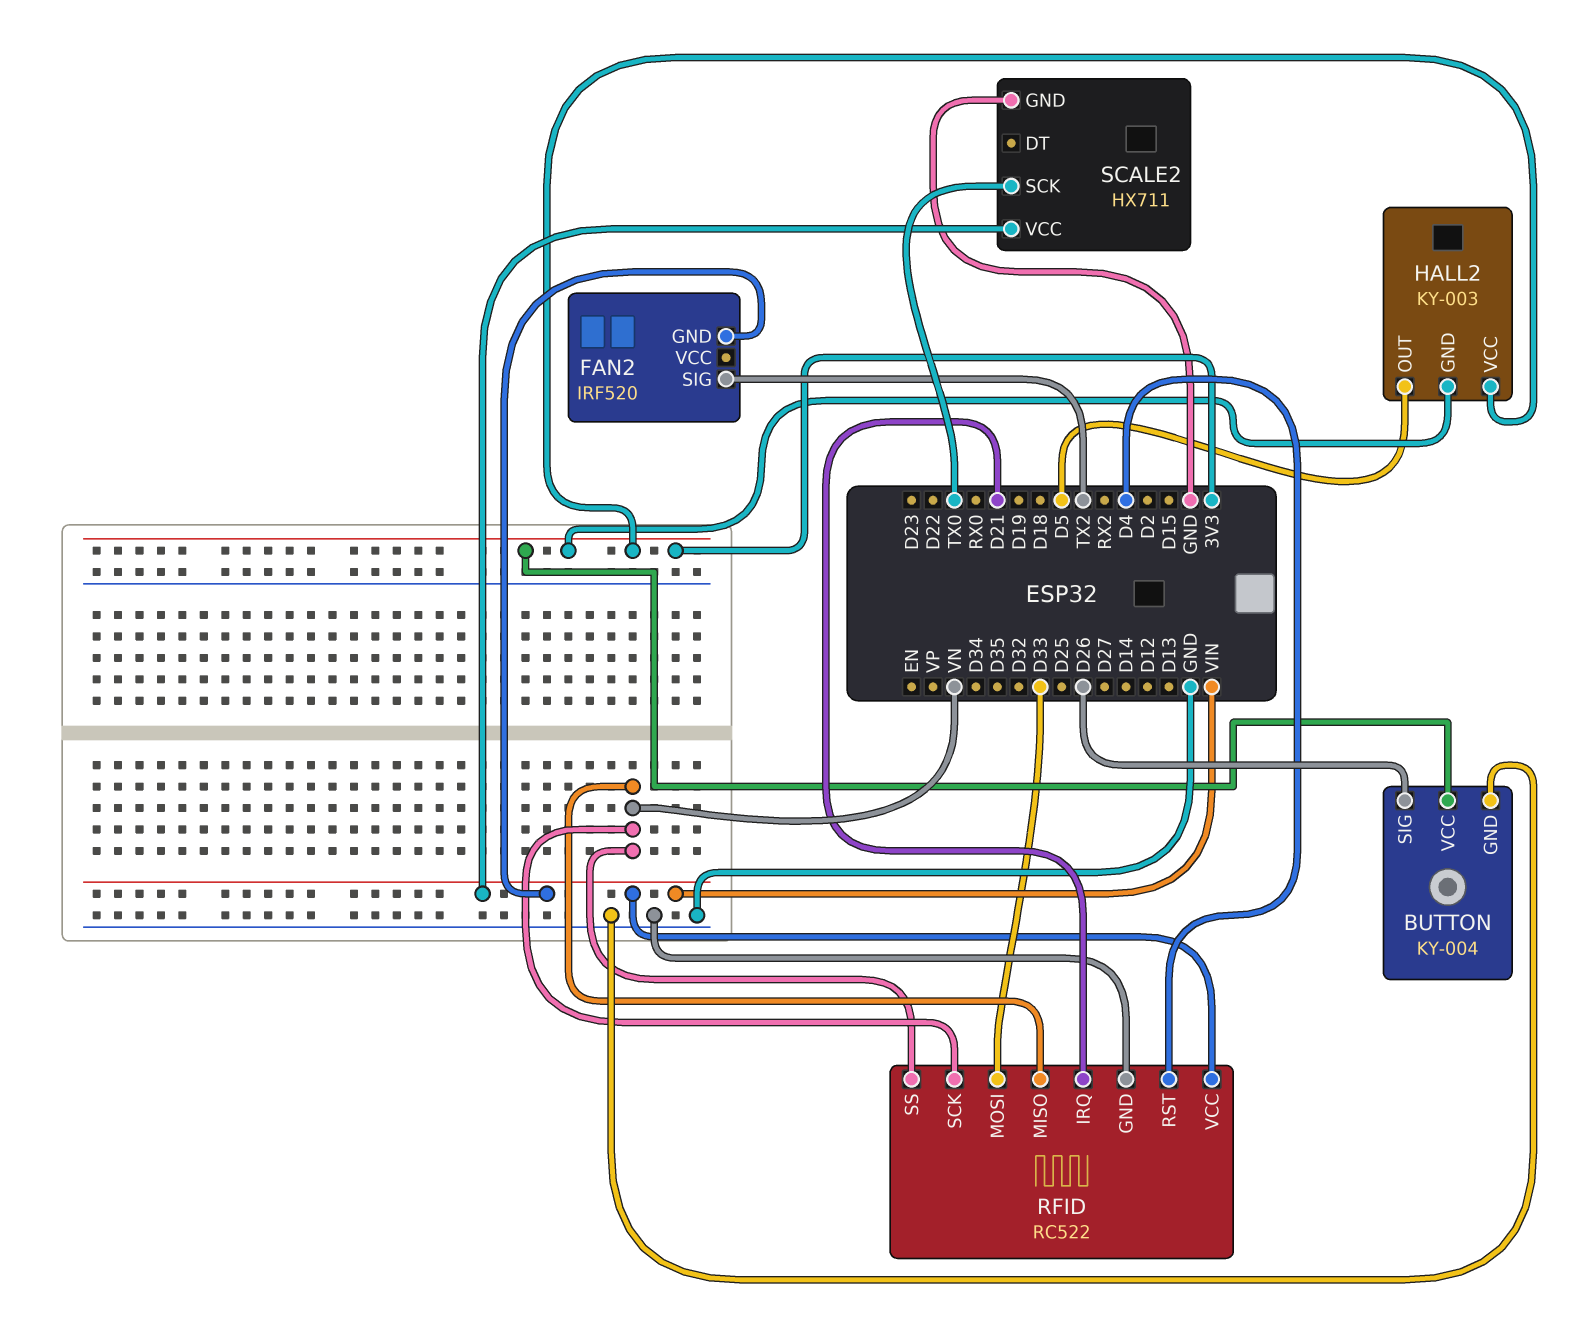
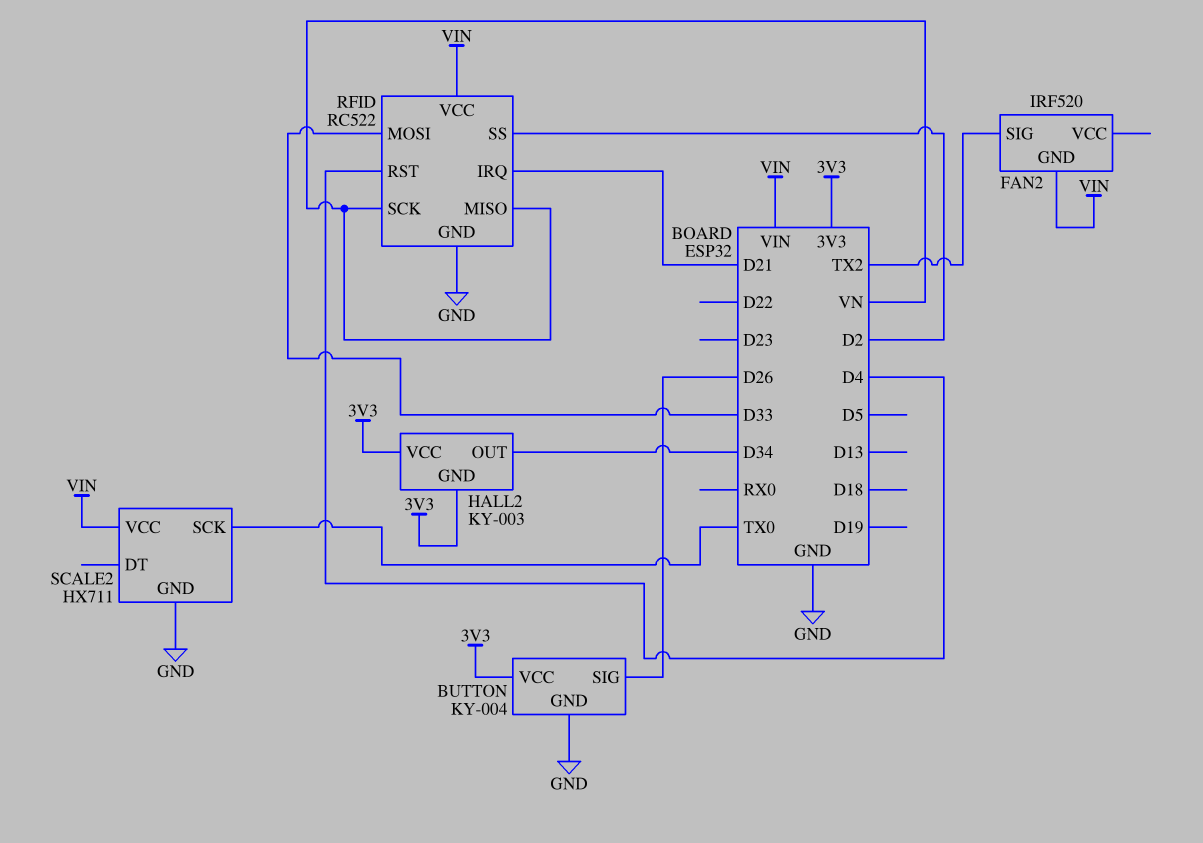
HALL2 pin OUT: D5 -> D34
RFID pin SS: VN -> D2

